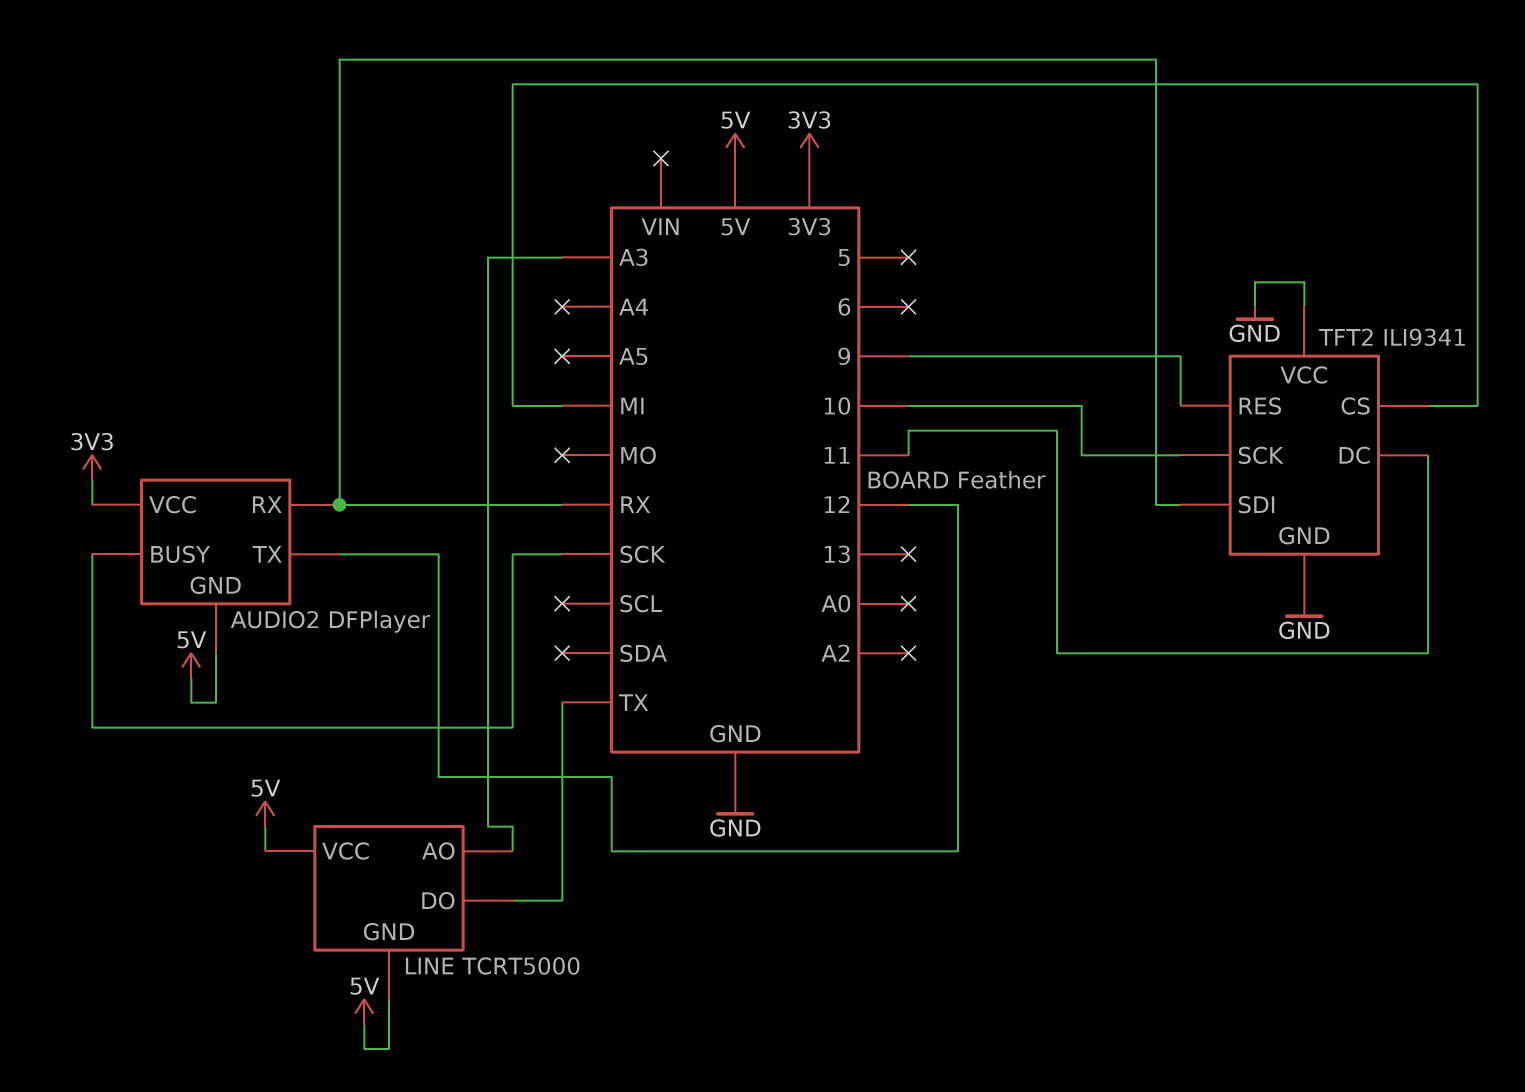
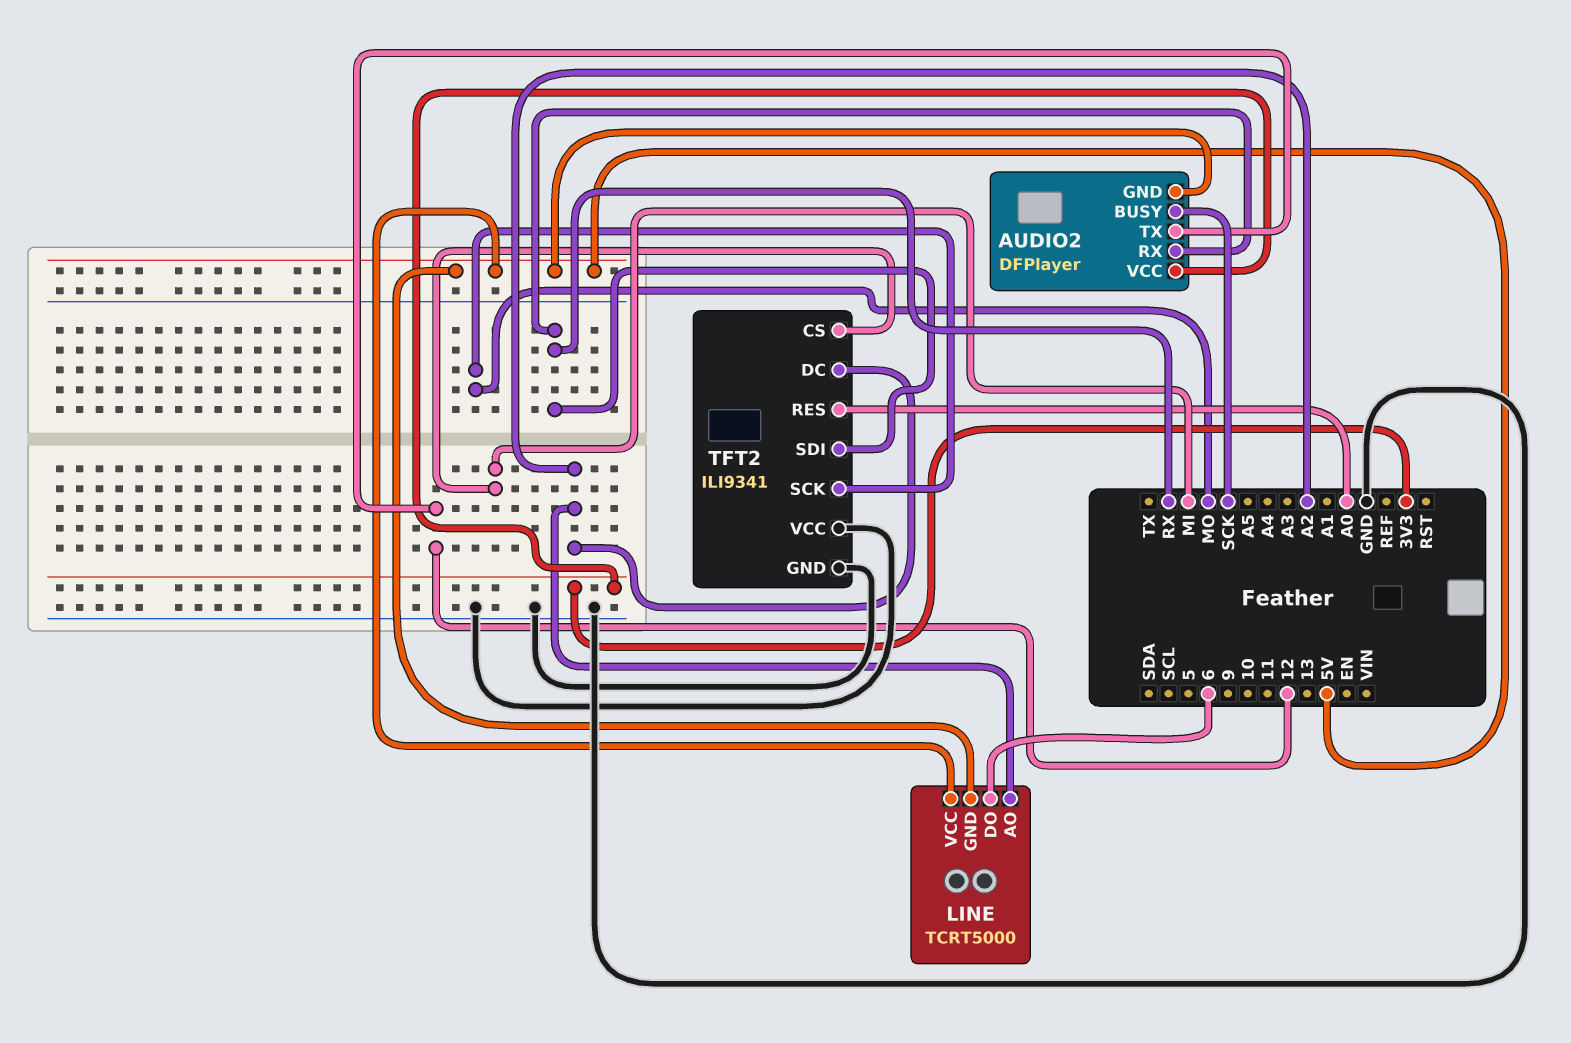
LINE pin AO: A3 -> A2
LINE pin DO: TX -> 6
TFT2 pin DC: 11 -> A2
TFT2 pin RES: 9 -> A0
TFT2 pin SCK: 10 -> MO

